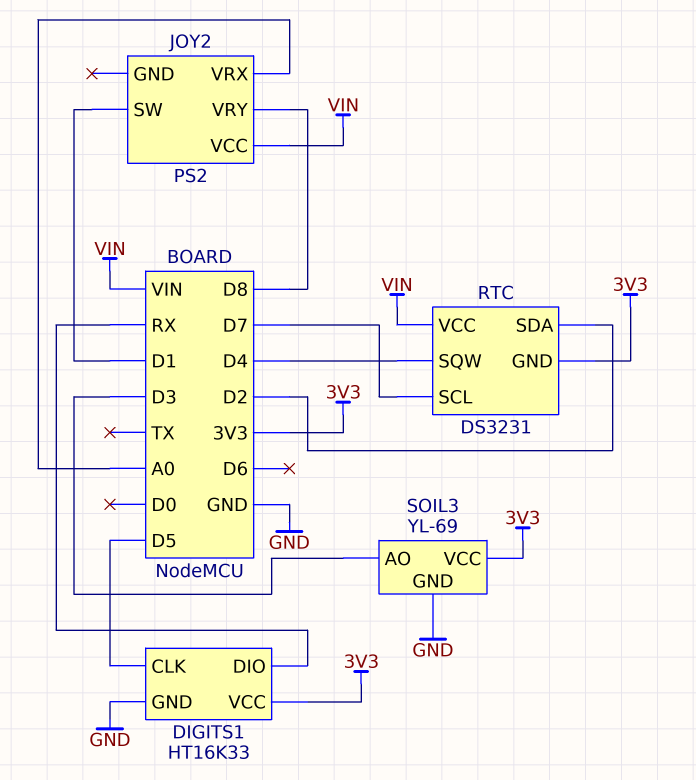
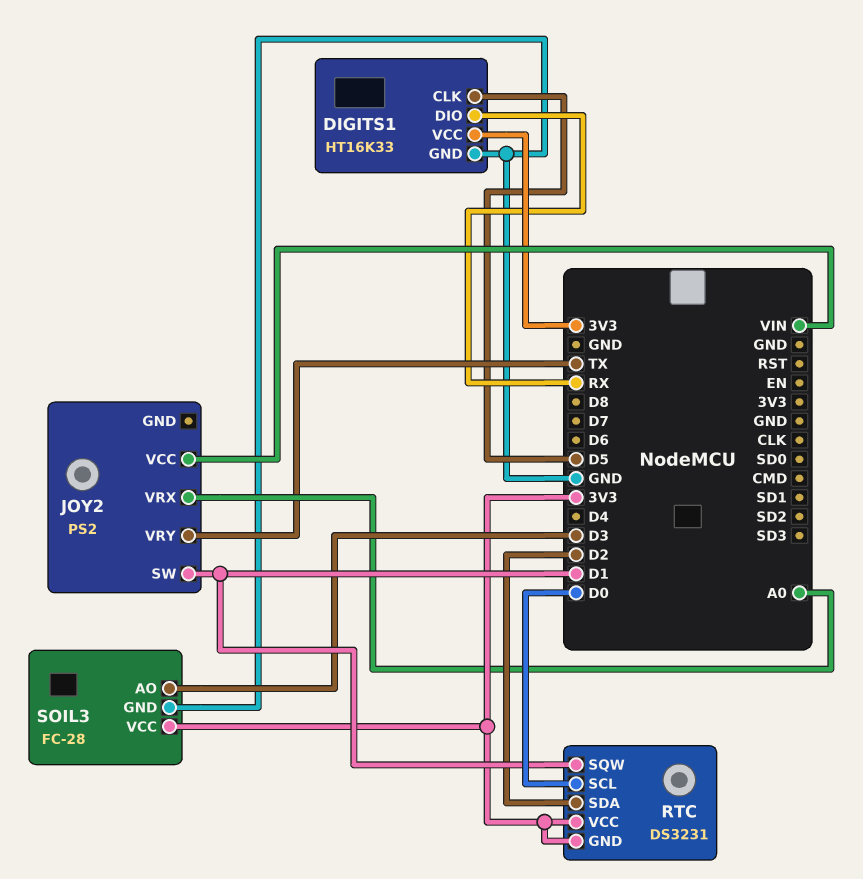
JOY2 pin VRY: D8 -> TX
RTC pin SCL: D7 -> D0
RTC pin SQW: D4 -> D1
RTC pin VCC: VIN -> 3V3
SOIL3: YL-69 -> FC-28

